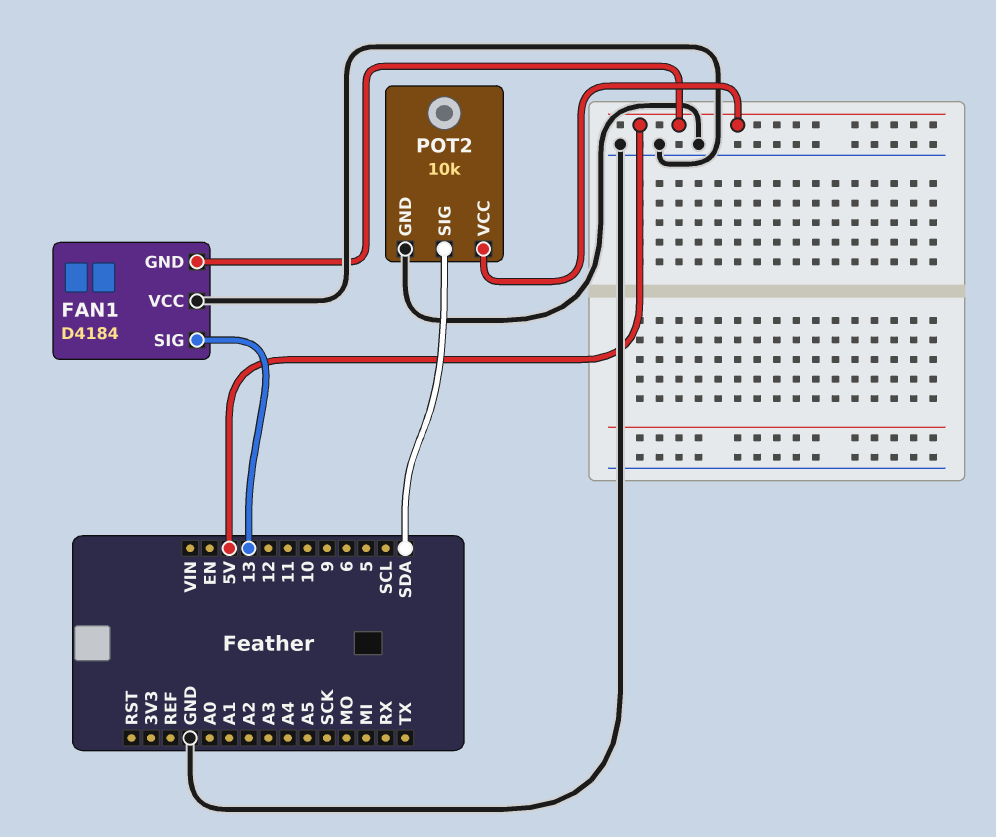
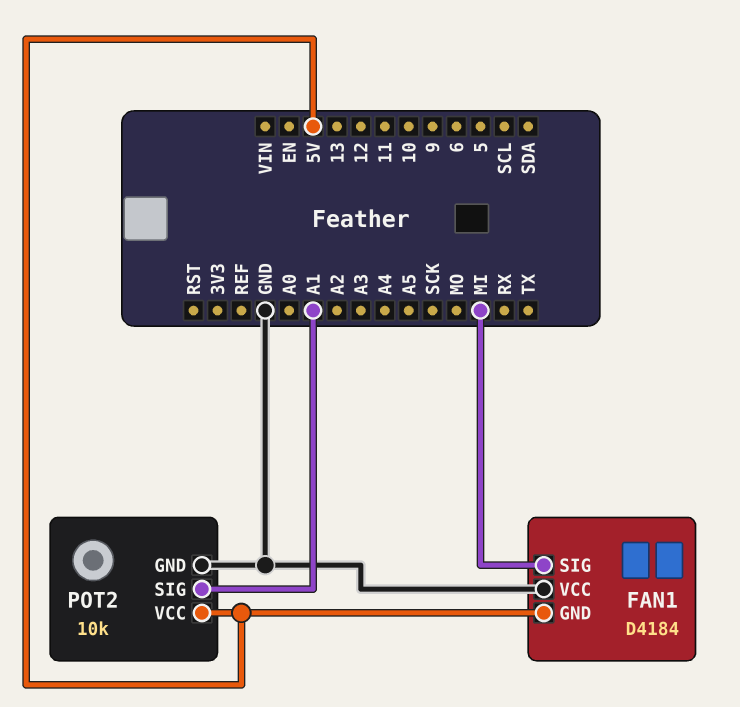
FAN1 pin SIG: 13 -> MI
POT2 pin SIG: SDA -> A1

